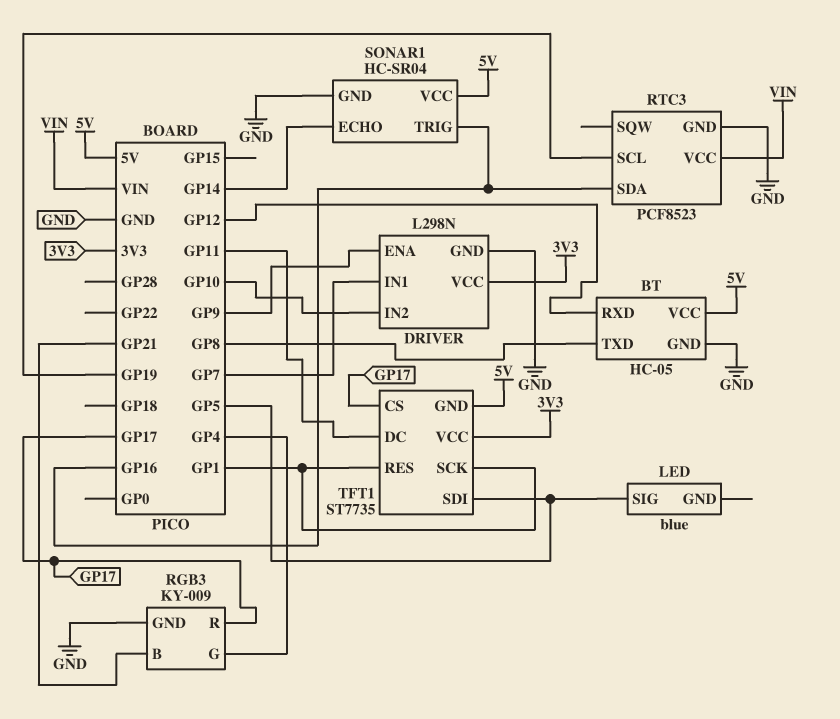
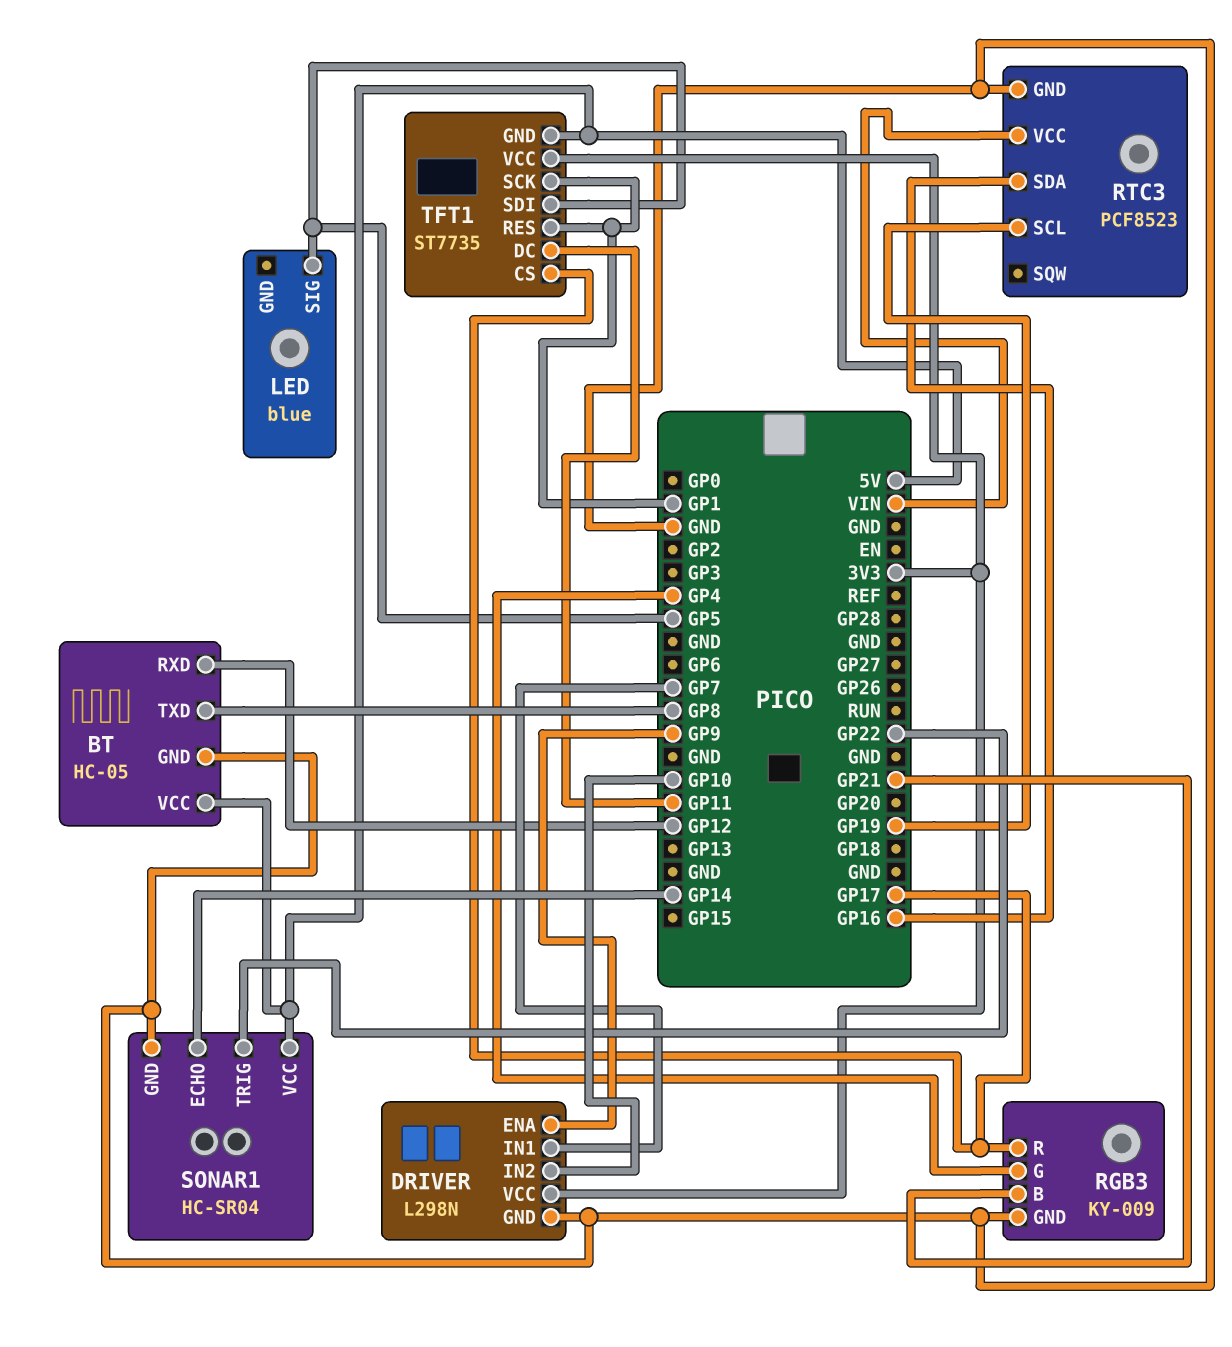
SONAR1 pin TRIG: GP16 -> GP22

